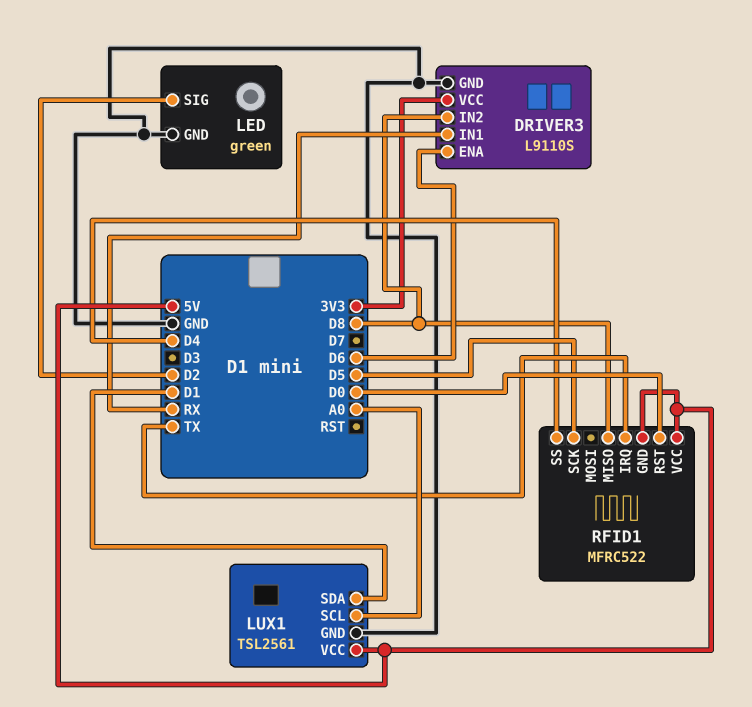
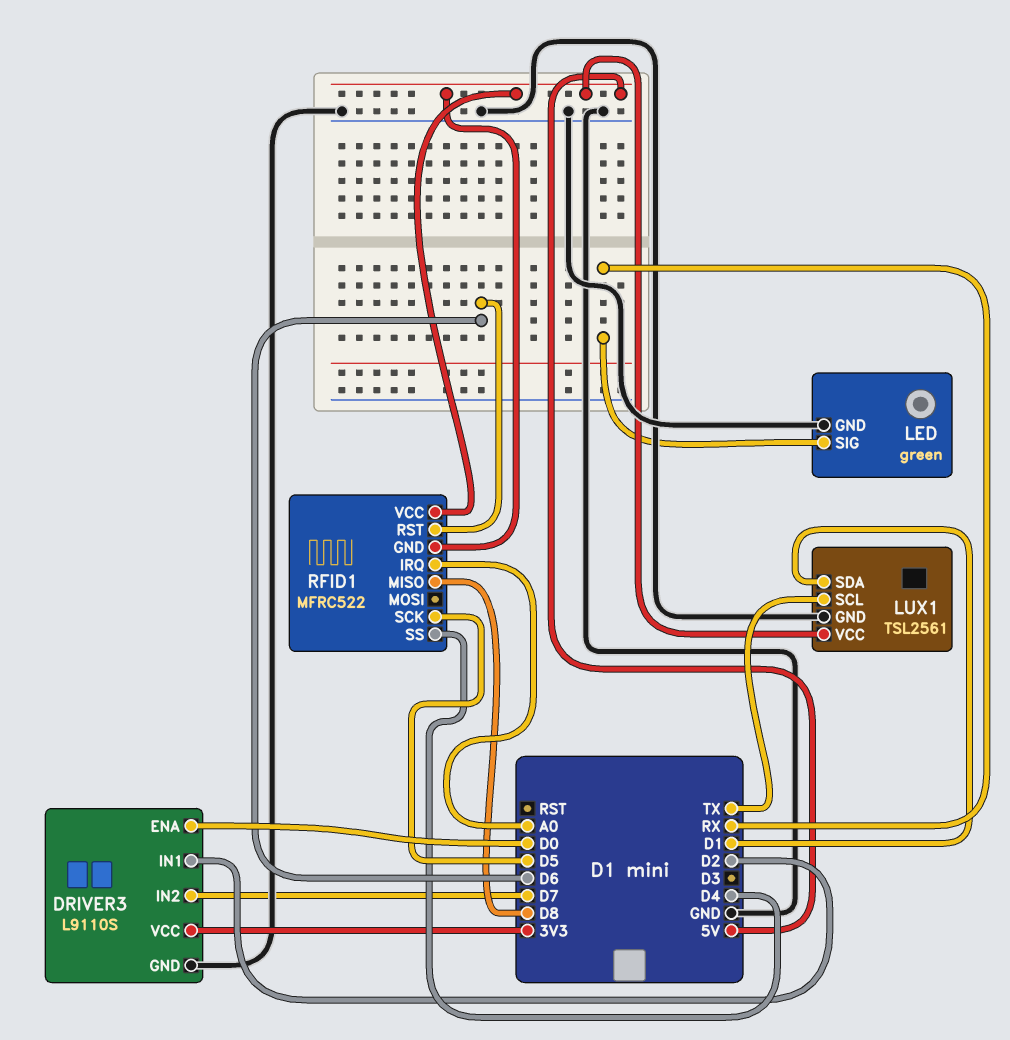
DRIVER3 pin ENA: D6 -> D0
DRIVER3 pin IN1: RX -> D2
DRIVER3 pin IN2: D8 -> D7
LED pin SIG: D2 -> RX
LUX1 pin SCL: A0 -> TX
RFID1 pin IRQ: TX -> A0
RFID1 pin RST: D0 -> D6

